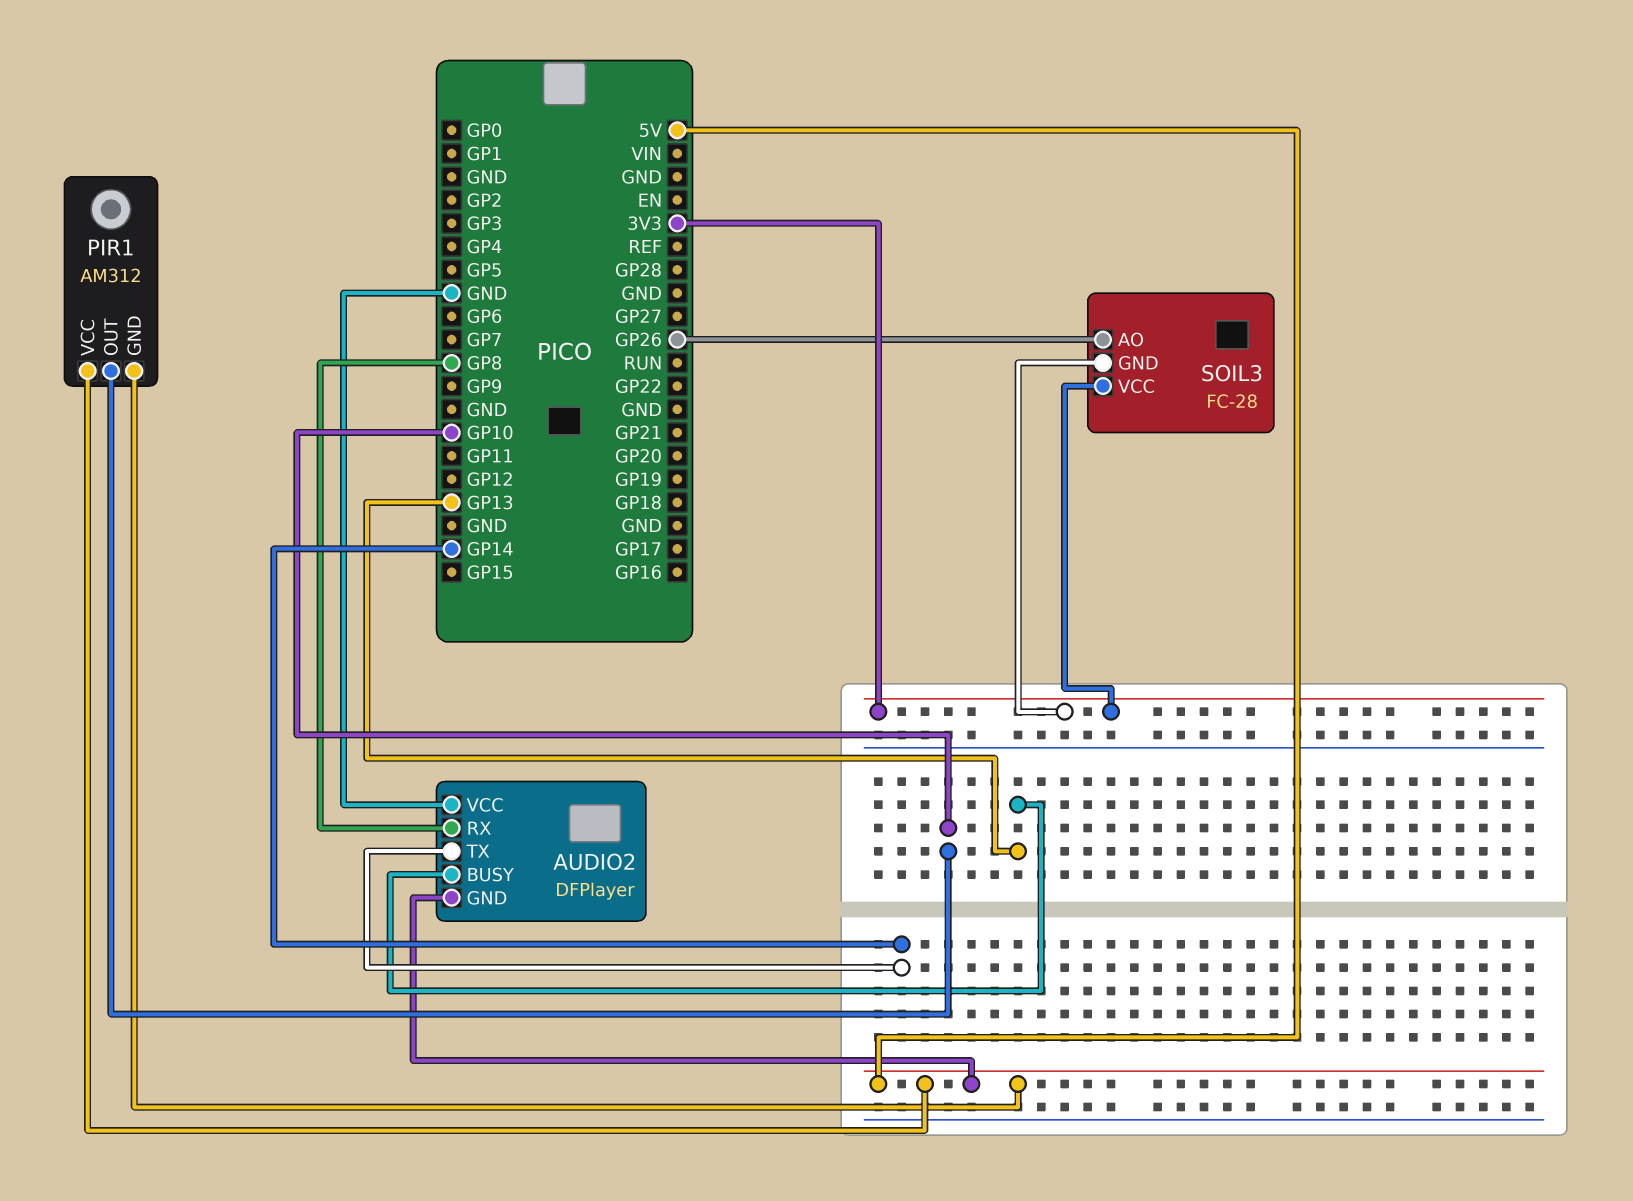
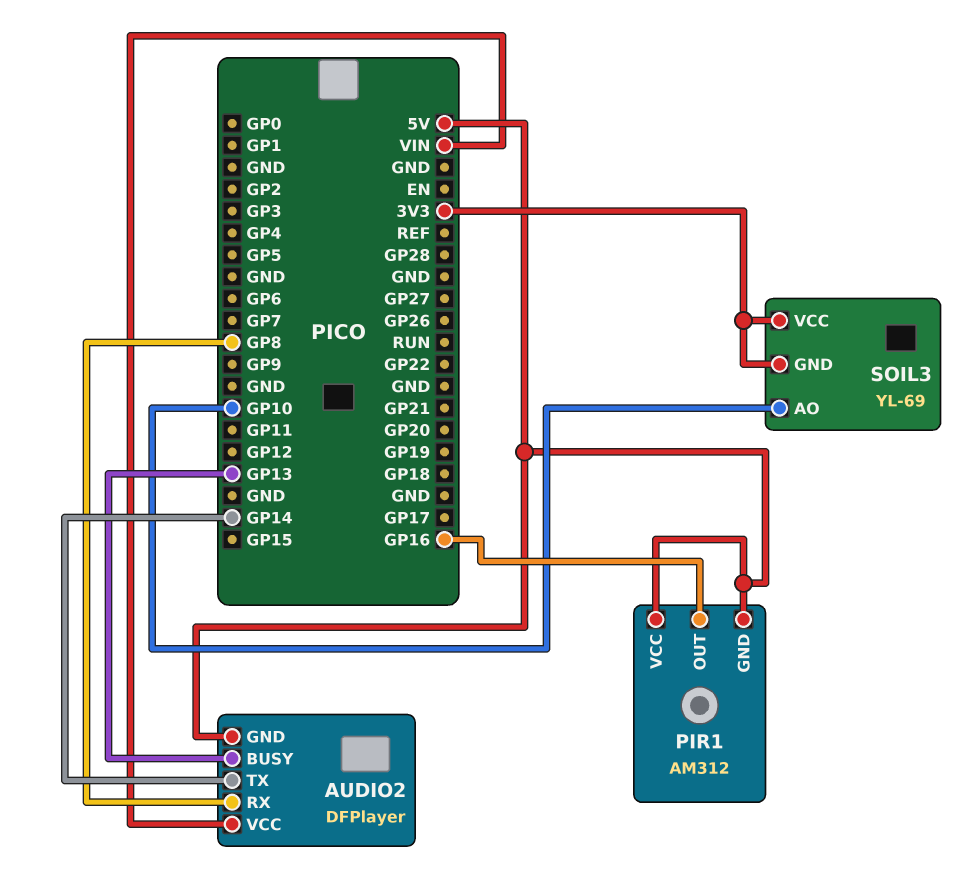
AUDIO2 pin VCC: GND -> VIN
PIR1 pin OUT: GP10 -> GP16
SOIL3: FC-28 -> YL-69
SOIL3 pin AO: GP26 -> GP10

